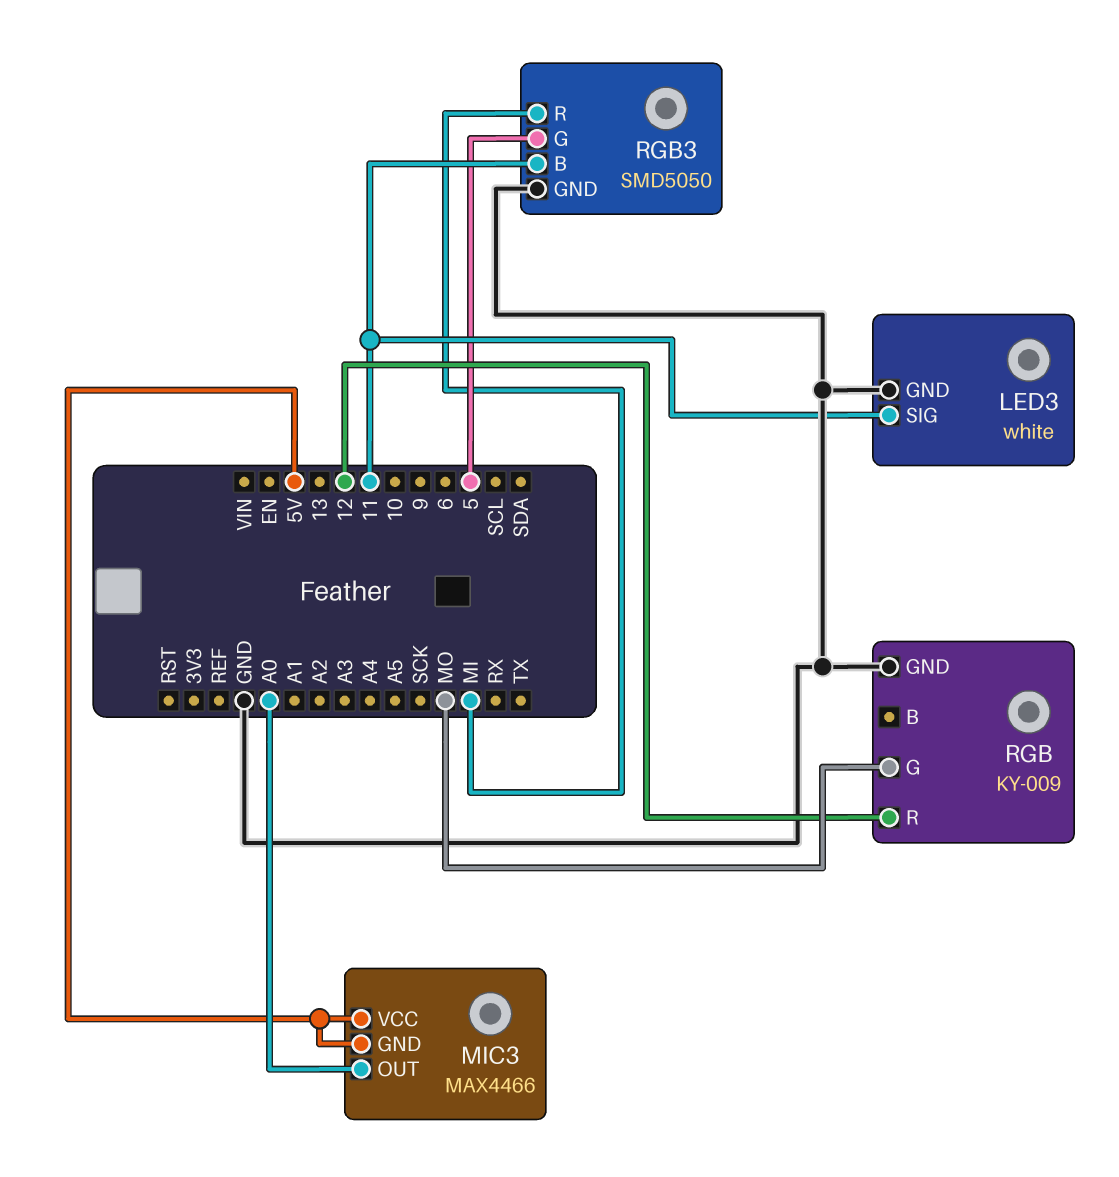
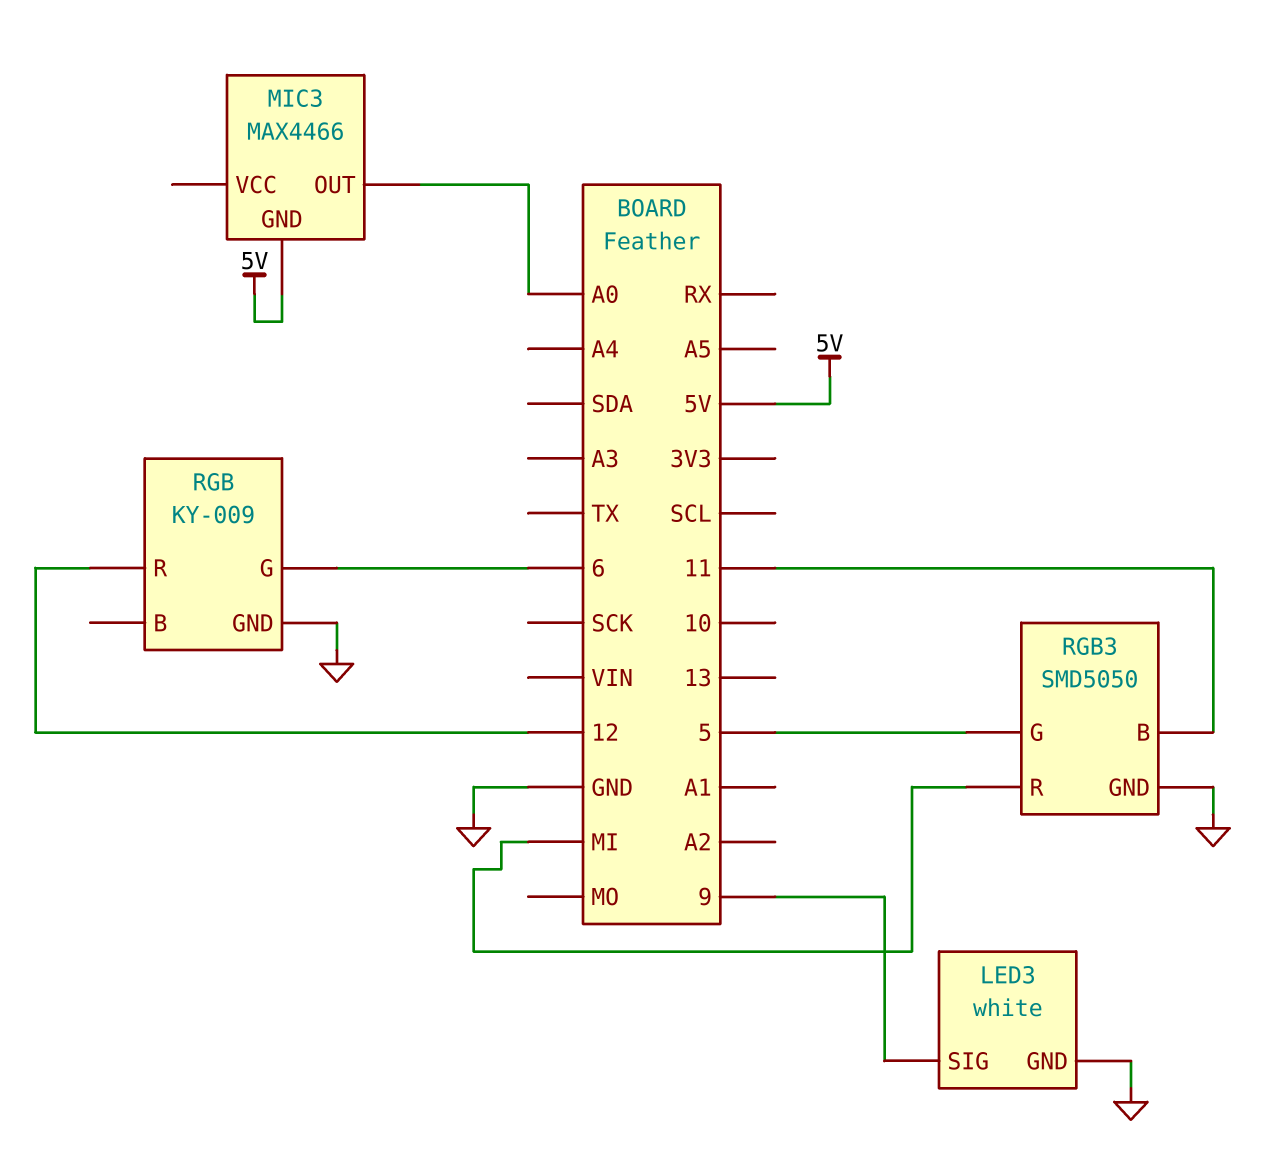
LED3 pin SIG: 11 -> 9
MIC3 pin VCC: 5V -> none
RGB pin G: MO -> 6

